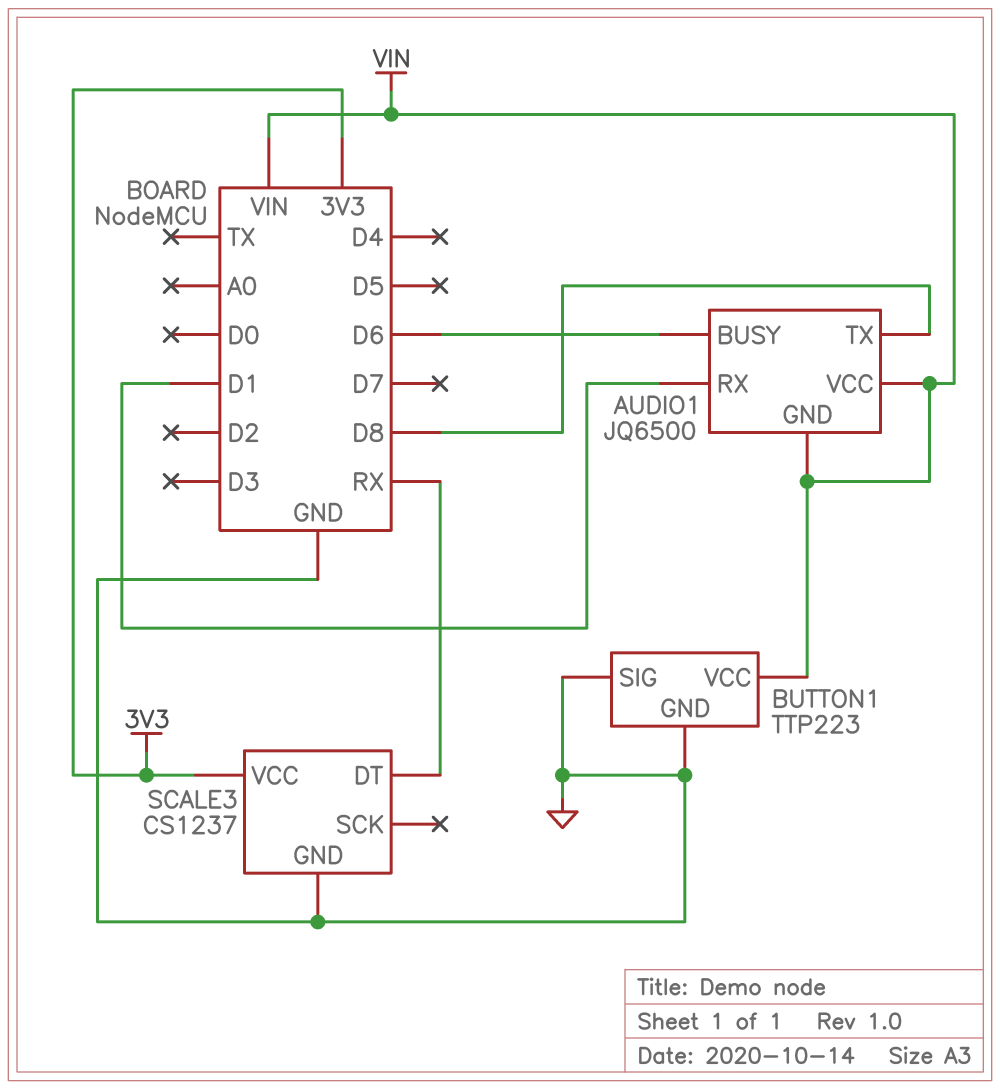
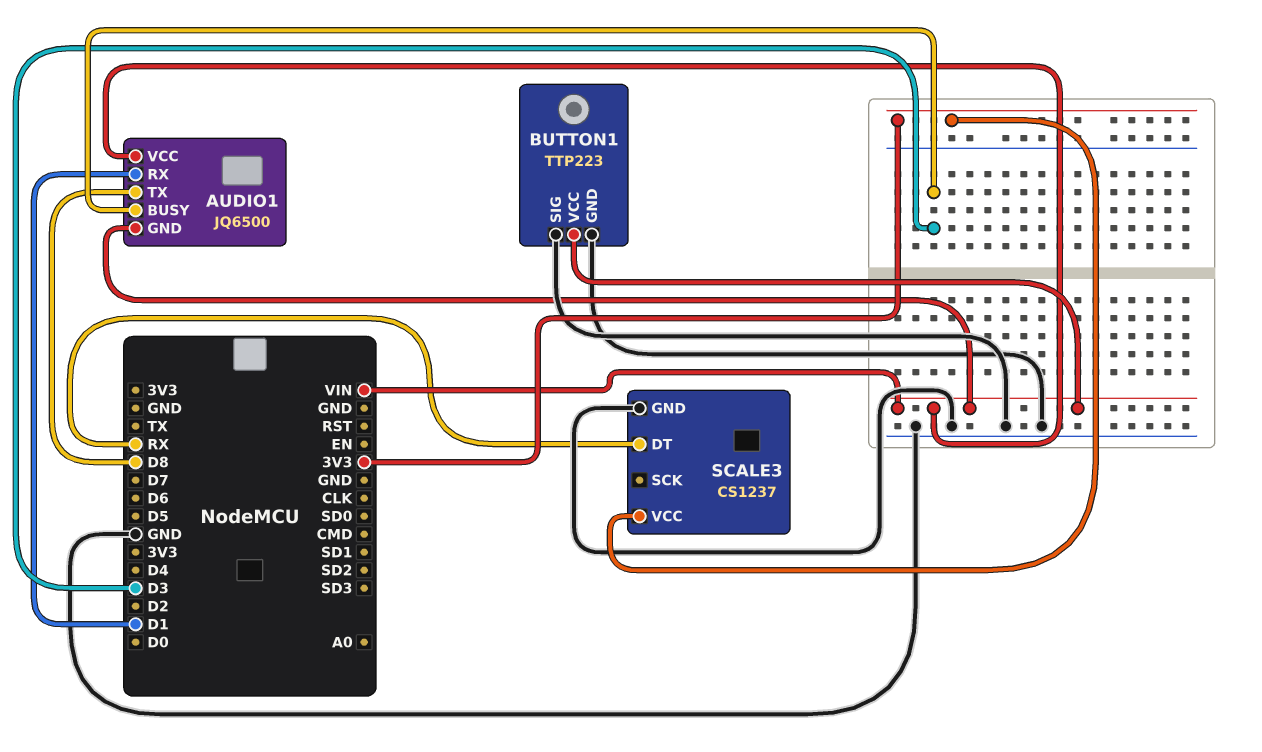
AUDIO1 pin BUSY: D6 -> D3

